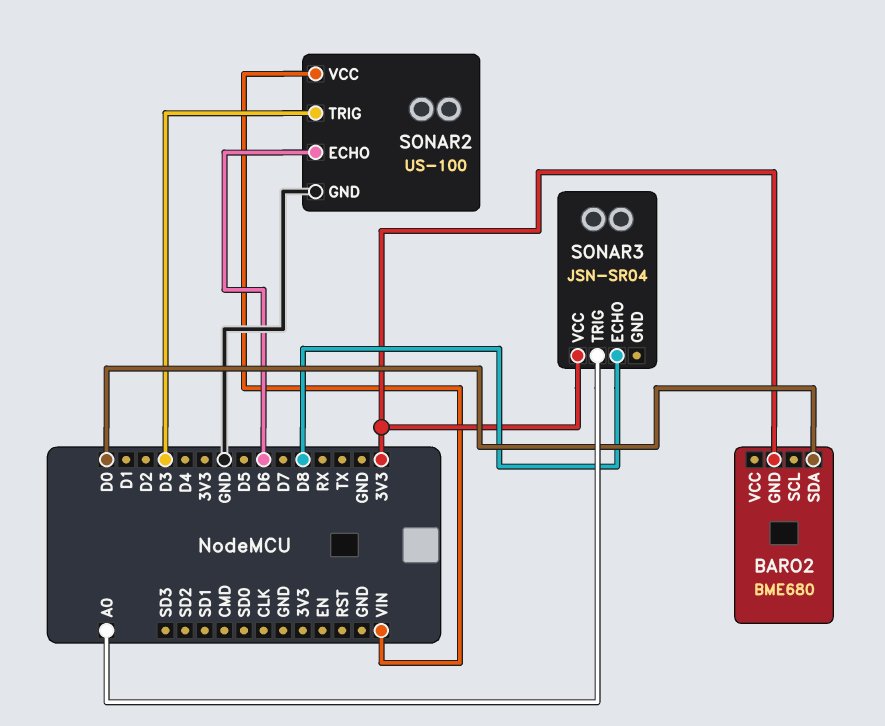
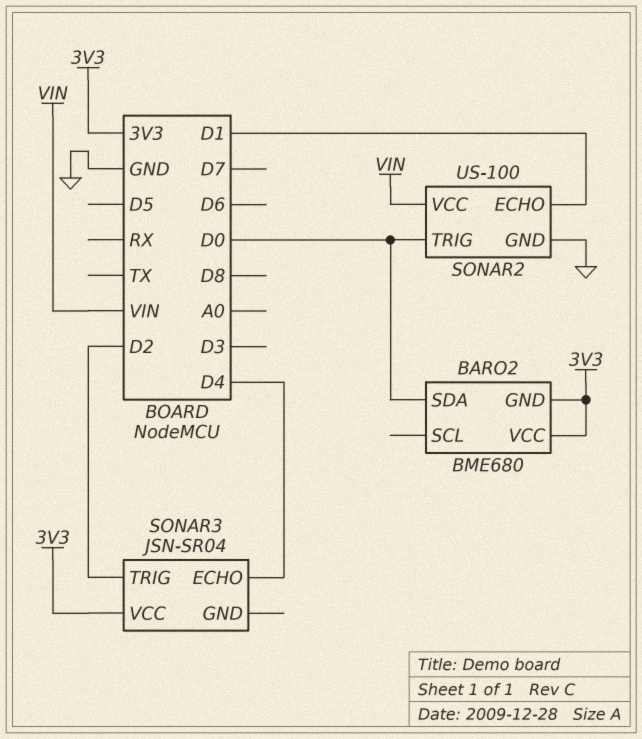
BARO2 pin VCC: none -> 3V3
SONAR2 pin ECHO: D6 -> D1
SONAR2 pin TRIG: D3 -> D0
SONAR3 pin ECHO: D8 -> D4
SONAR3 pin TRIG: A0 -> D2

